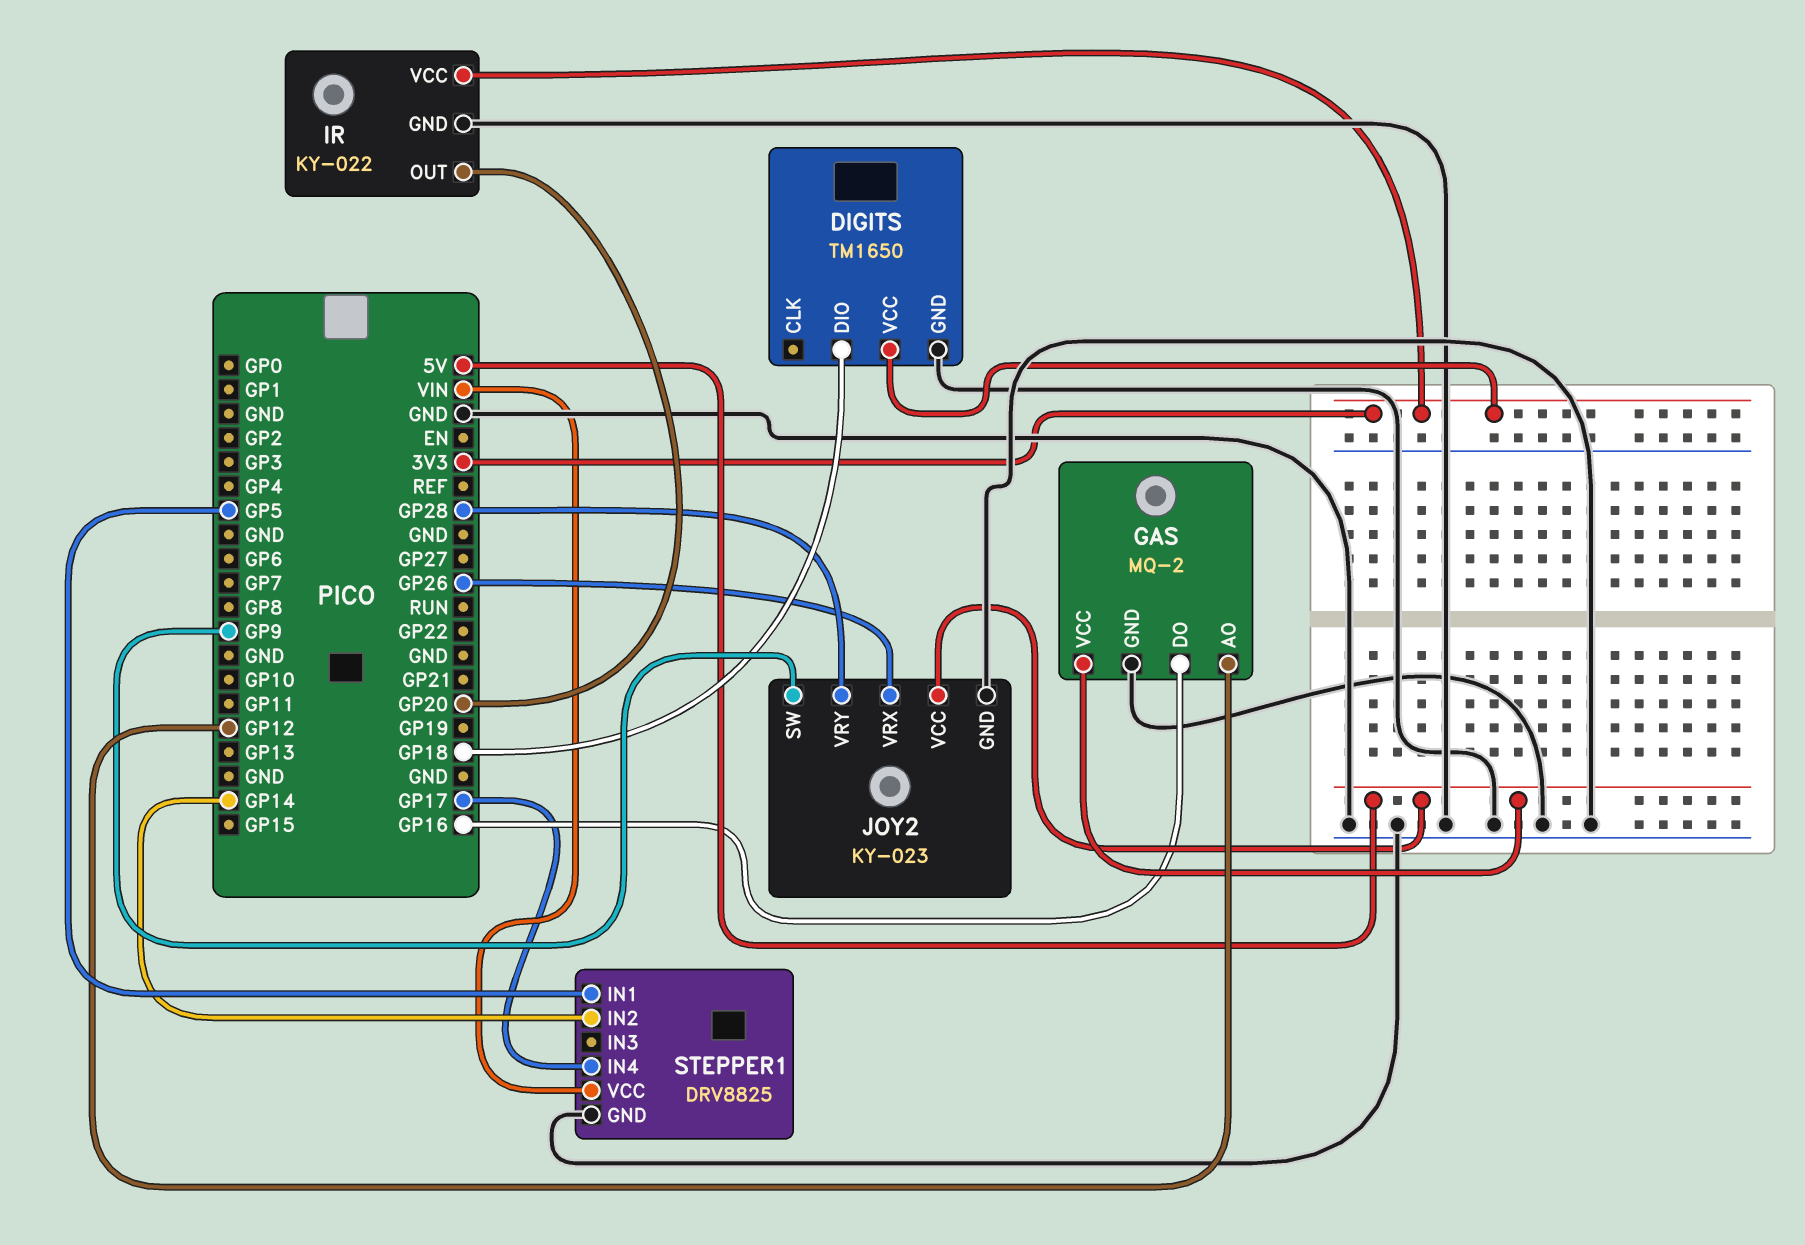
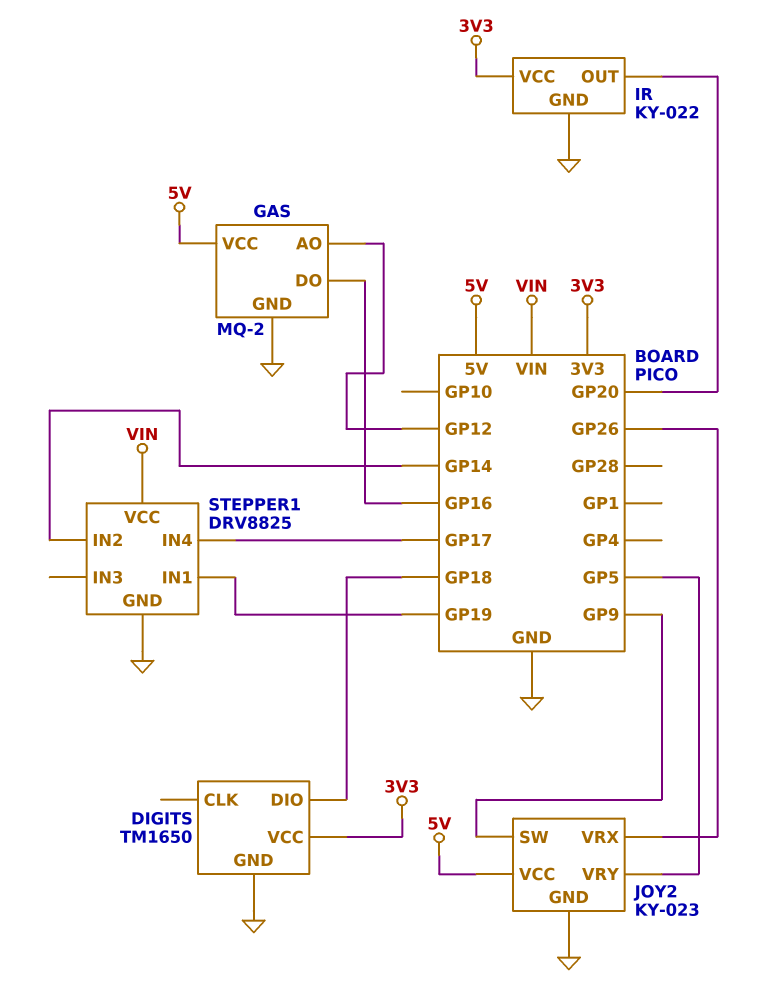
JOY2 pin VRY: GP28 -> GP5
STEPPER1 pin IN1: GP5 -> GP19

